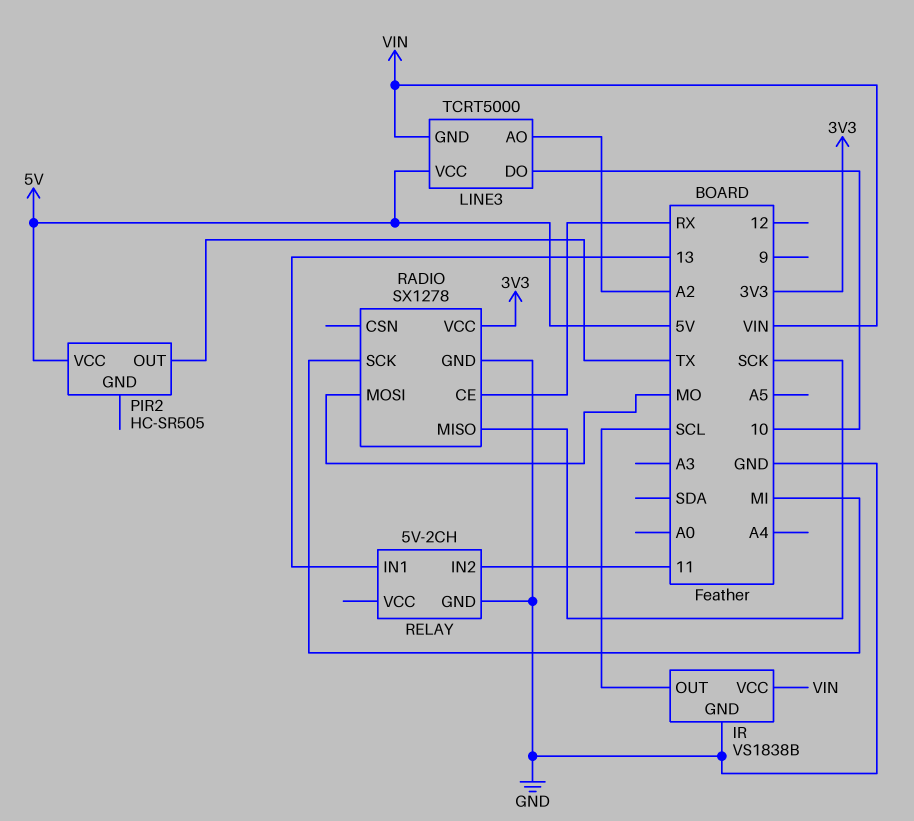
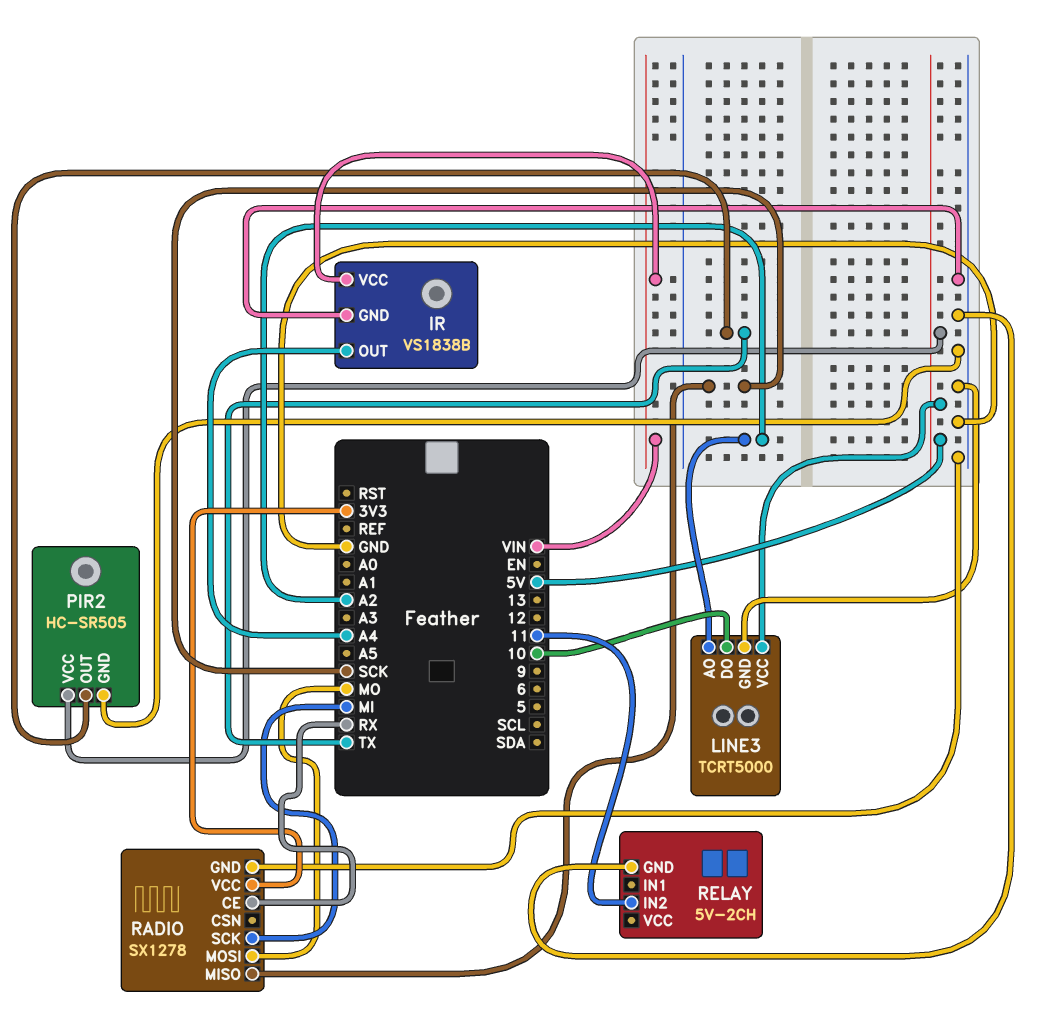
IR pin OUT: SCL -> A4
LINE3 pin GND: VIN -> GND
PIR2 pin GND: none -> GND
RELAY pin IN1: 13 -> none

